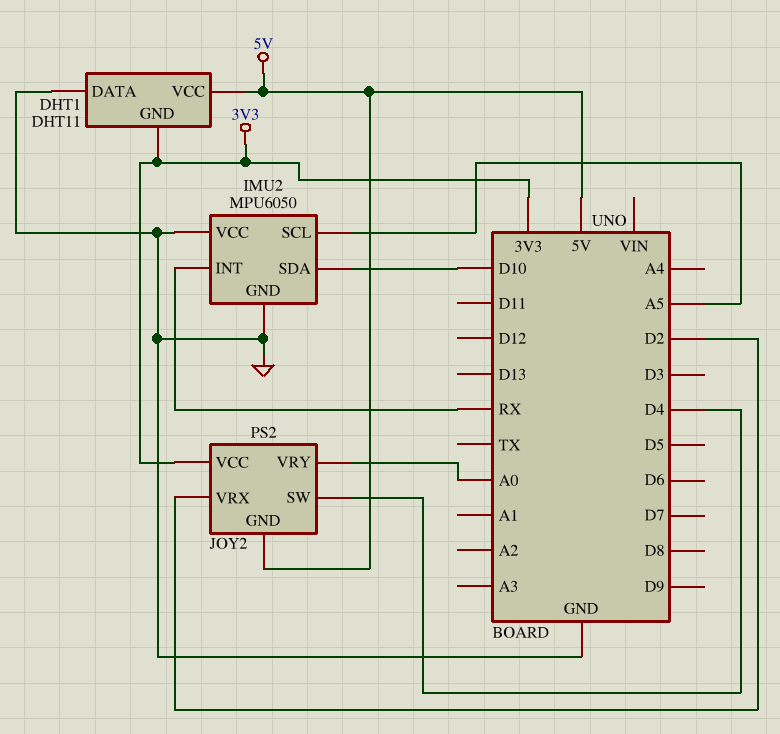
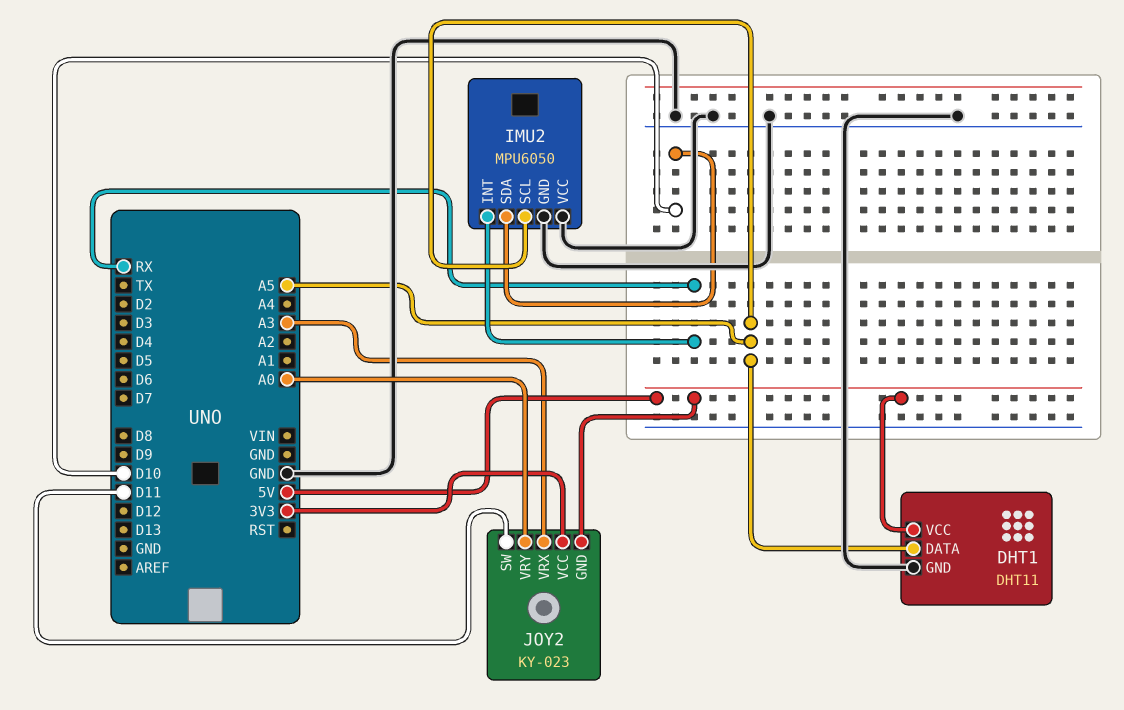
DHT1 pin DATA: GND -> A5
DHT1 pin GND: 3V3 -> GND
JOY2: PS2 -> KY-023
JOY2 pin SW: D4 -> D11
JOY2 pin VRX: D2 -> A3

